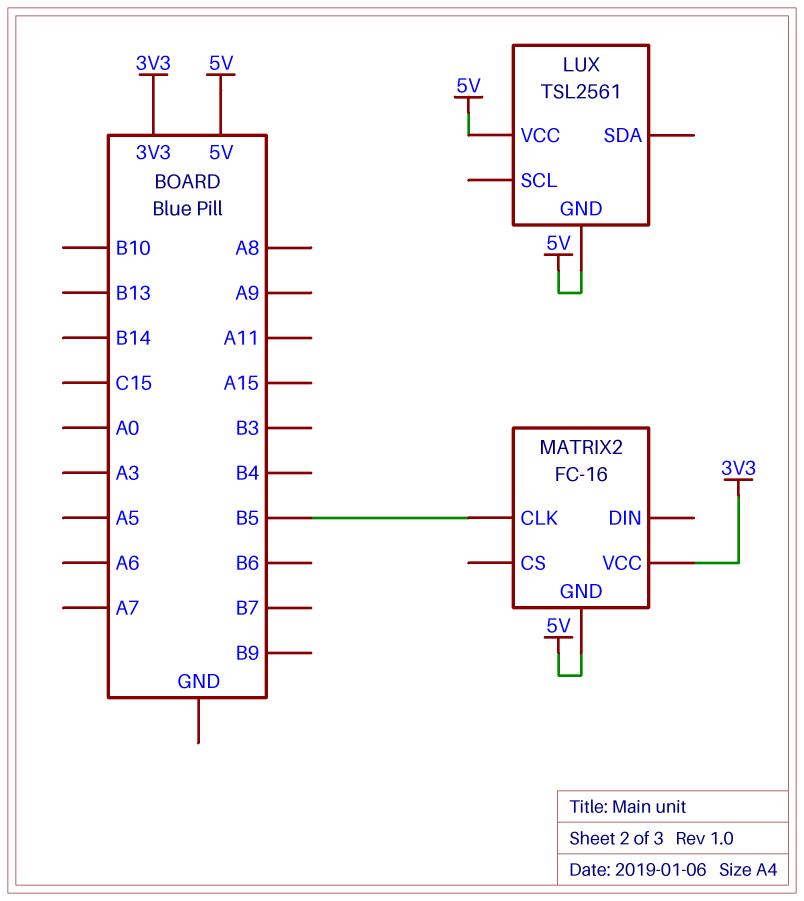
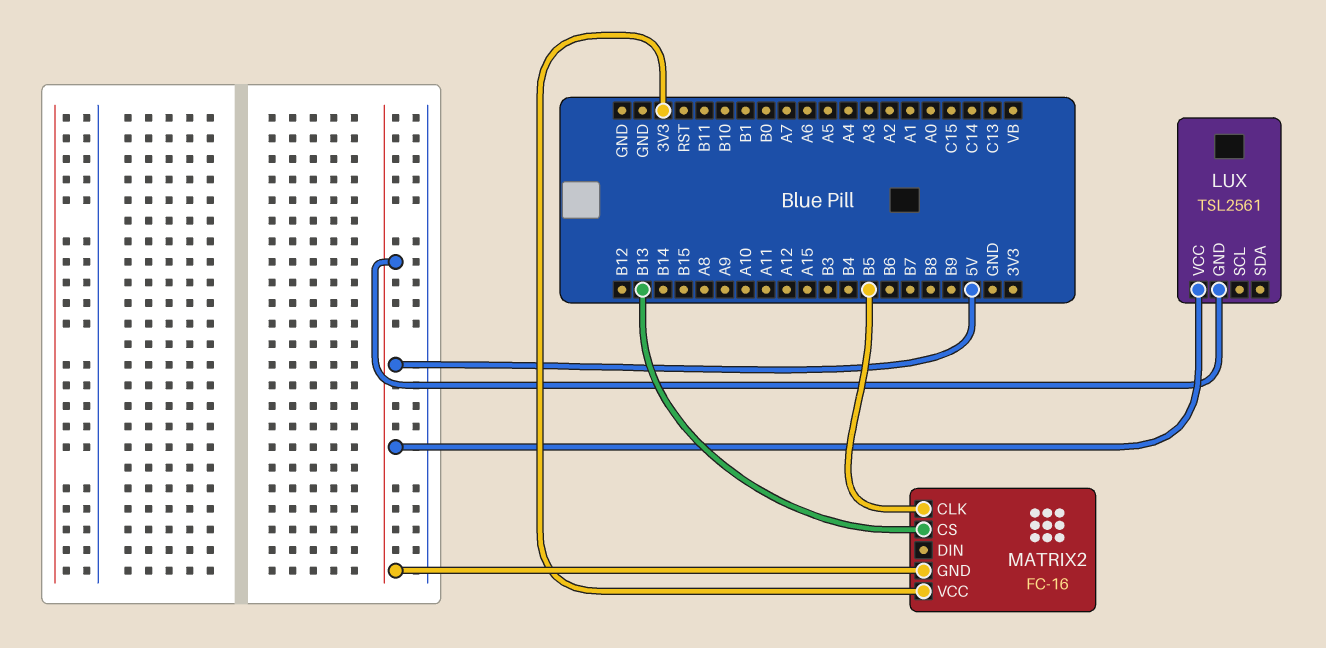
MATRIX2 pin CS: none -> B13

